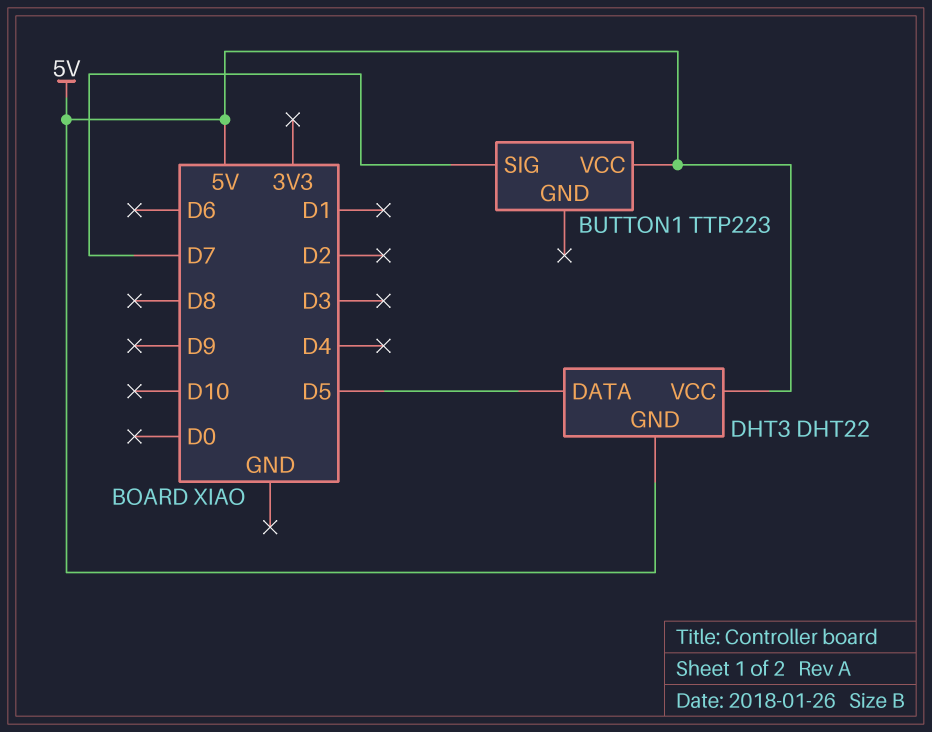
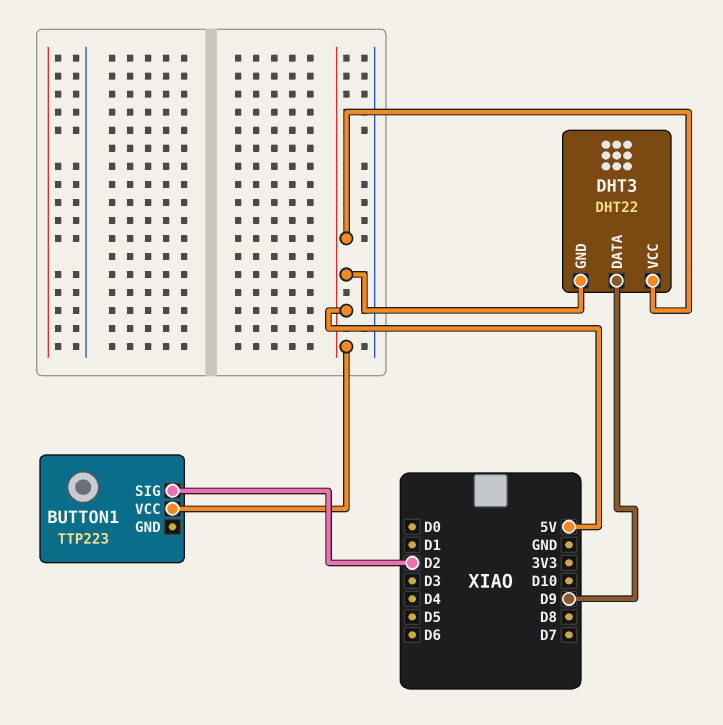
BUTTON1 pin SIG: D7 -> D2
DHT3 pin DATA: D5 -> D9

